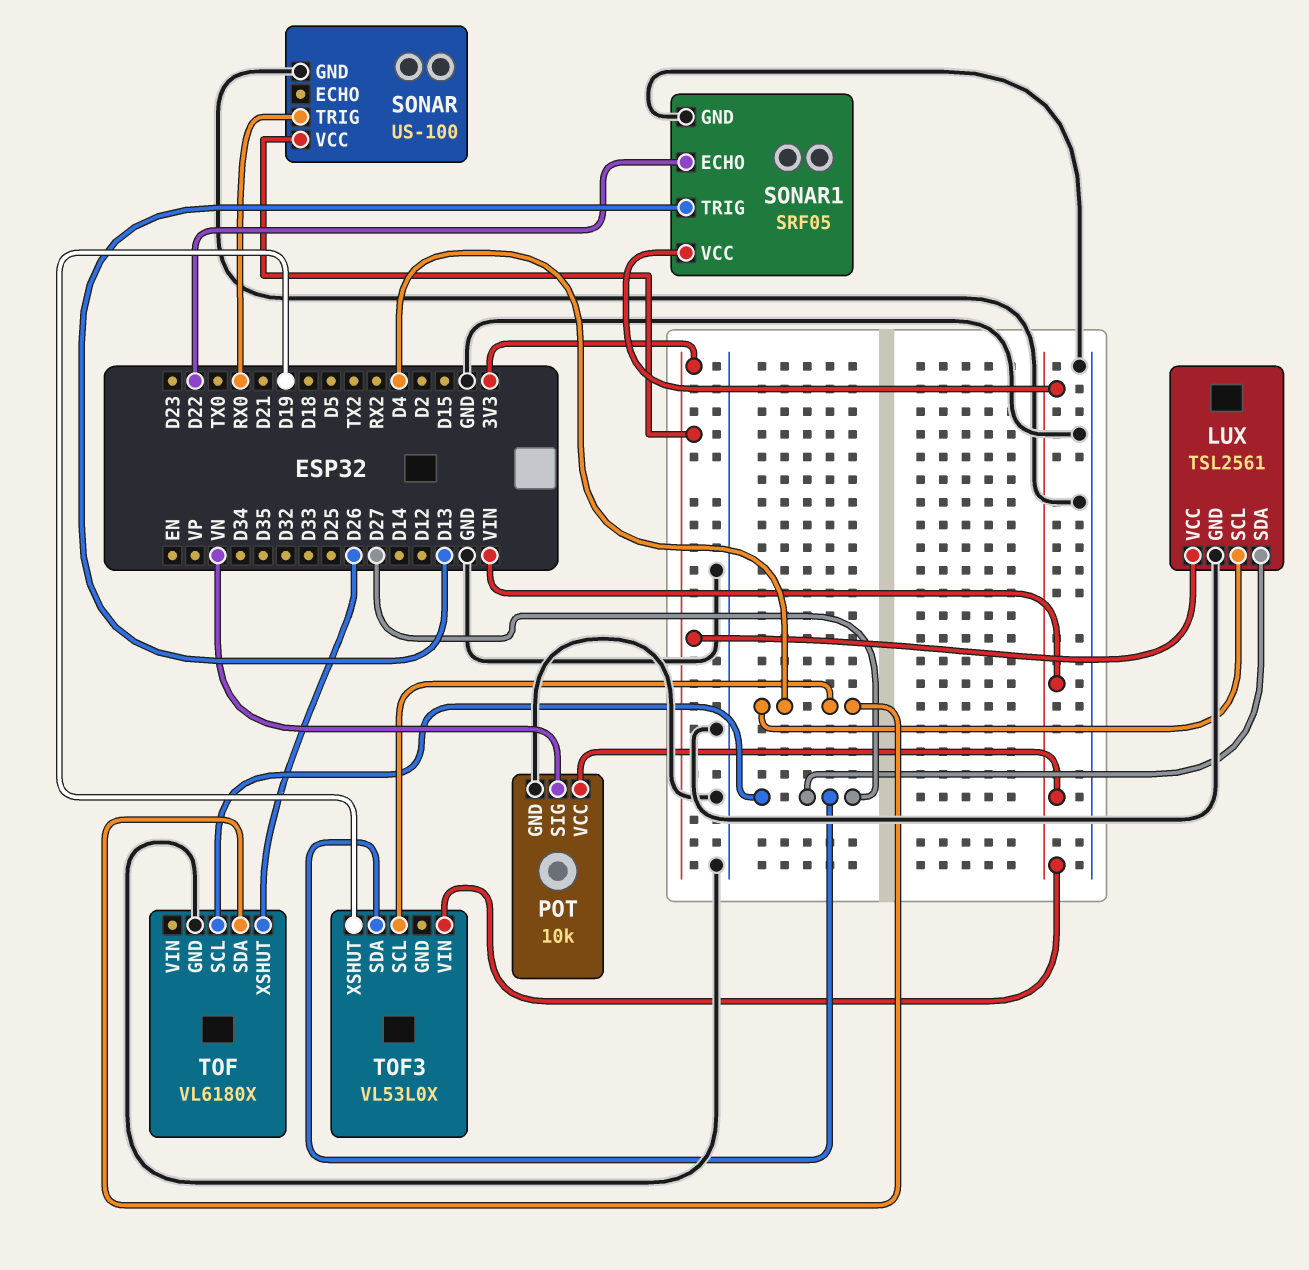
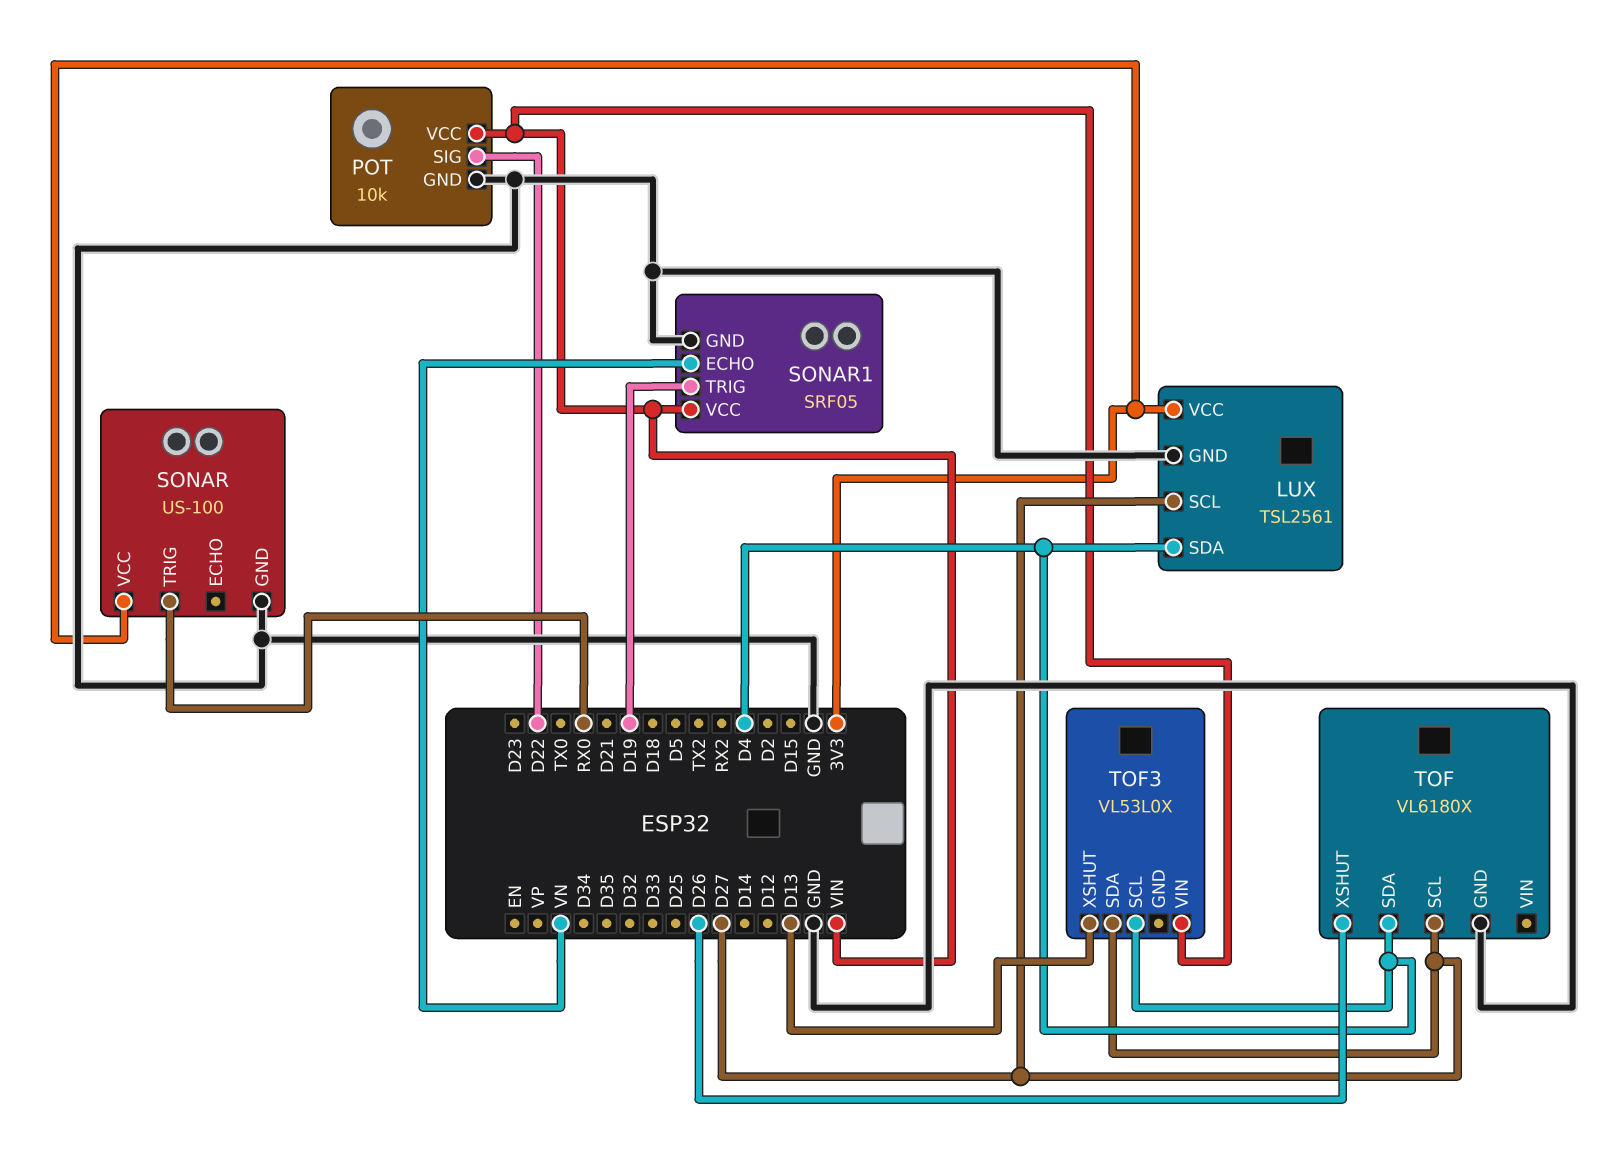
LUX pin SCL: D4 -> D27
LUX pin SDA: D27 -> D4
POT pin SIG: VN -> D22
SONAR1 pin ECHO: D22 -> VN
SONAR1 pin TRIG: D13 -> D19
TOF3 pin XSHUT: D19 -> D13

